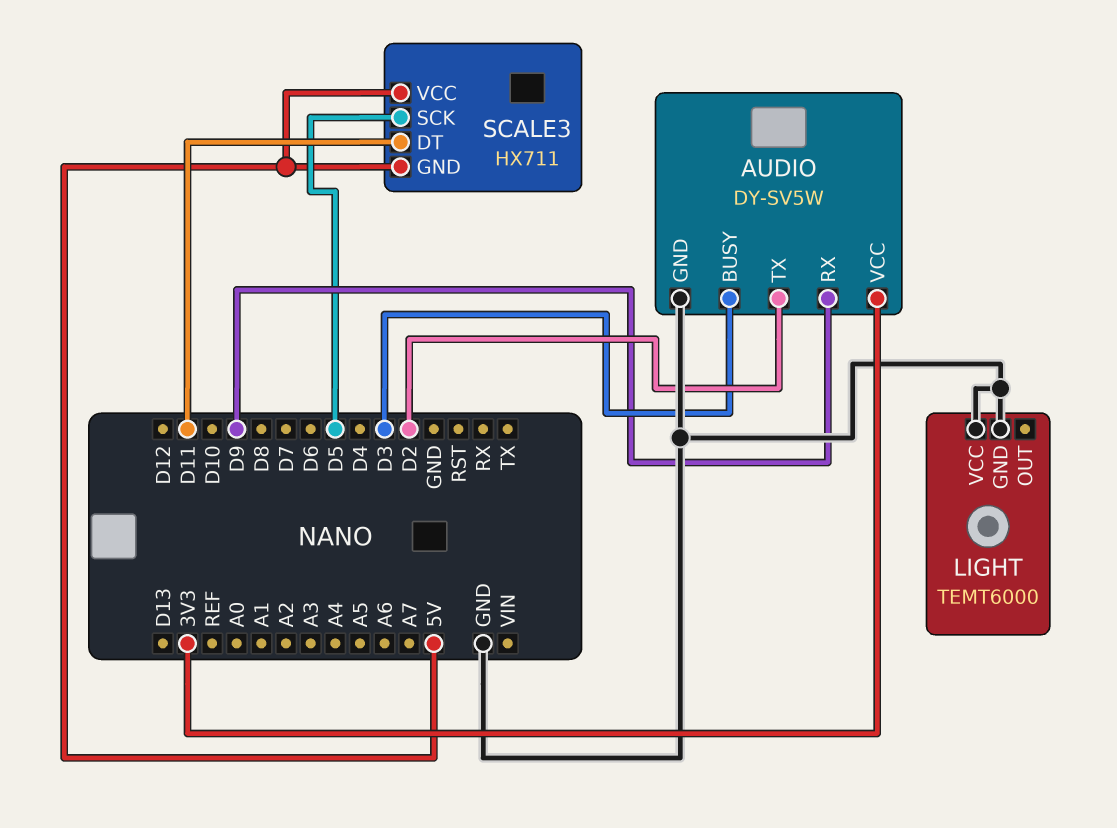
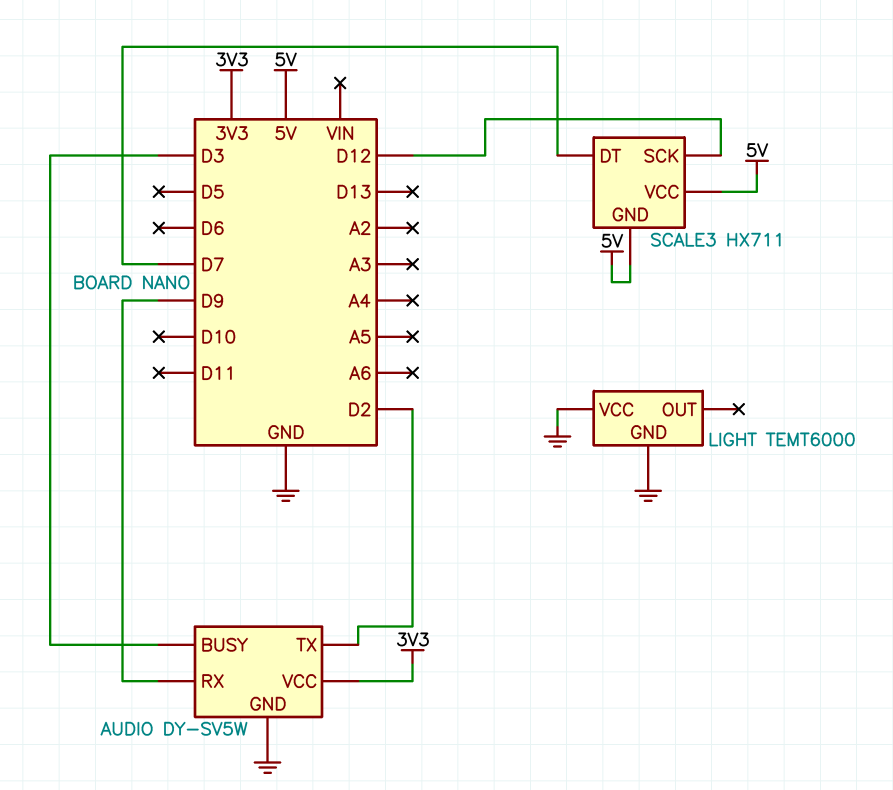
SCALE3 pin DT: D11 -> D7
SCALE3 pin SCK: D5 -> D12

